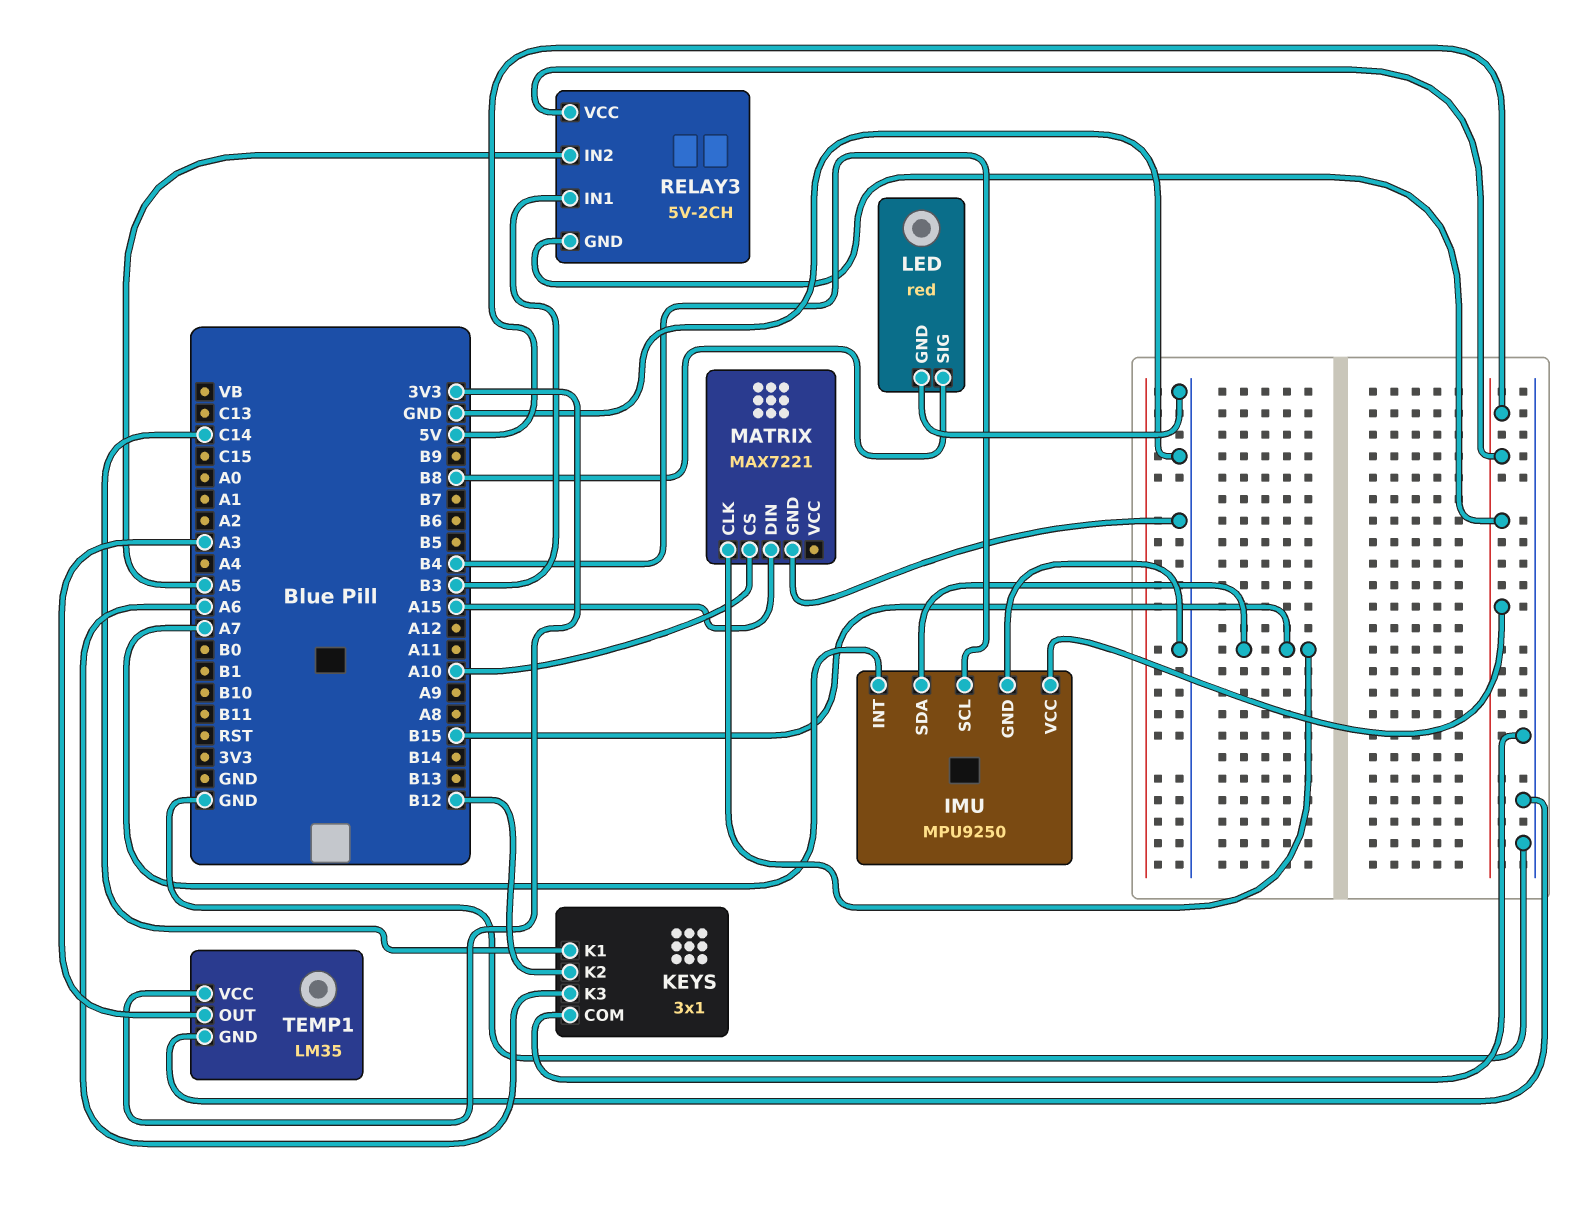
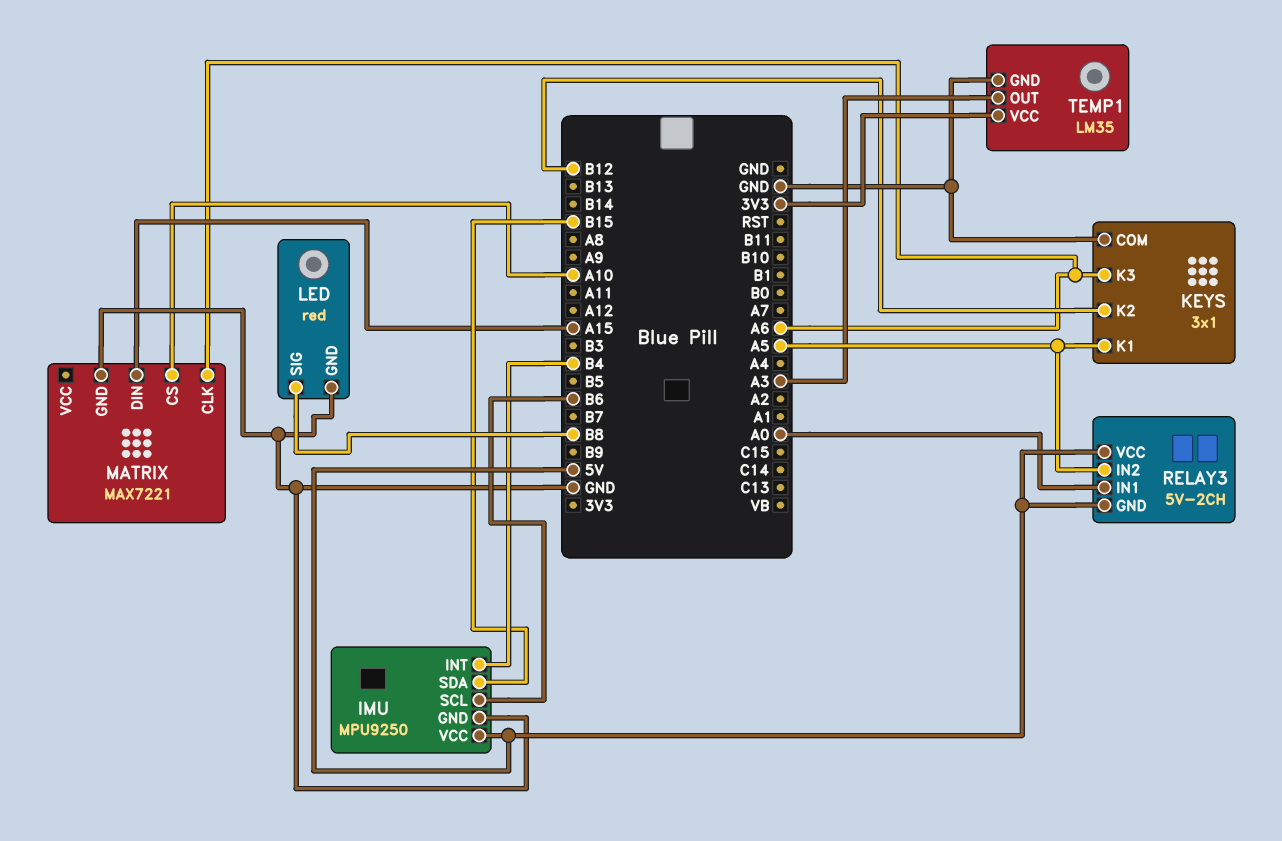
IMU pin INT: A7 -> B4
IMU pin SCL: B4 -> B6
KEYS pin K1: C14 -> A5
MATRIX pin CLK: B15 -> A6
RELAY3 pin IN1: B3 -> A0

